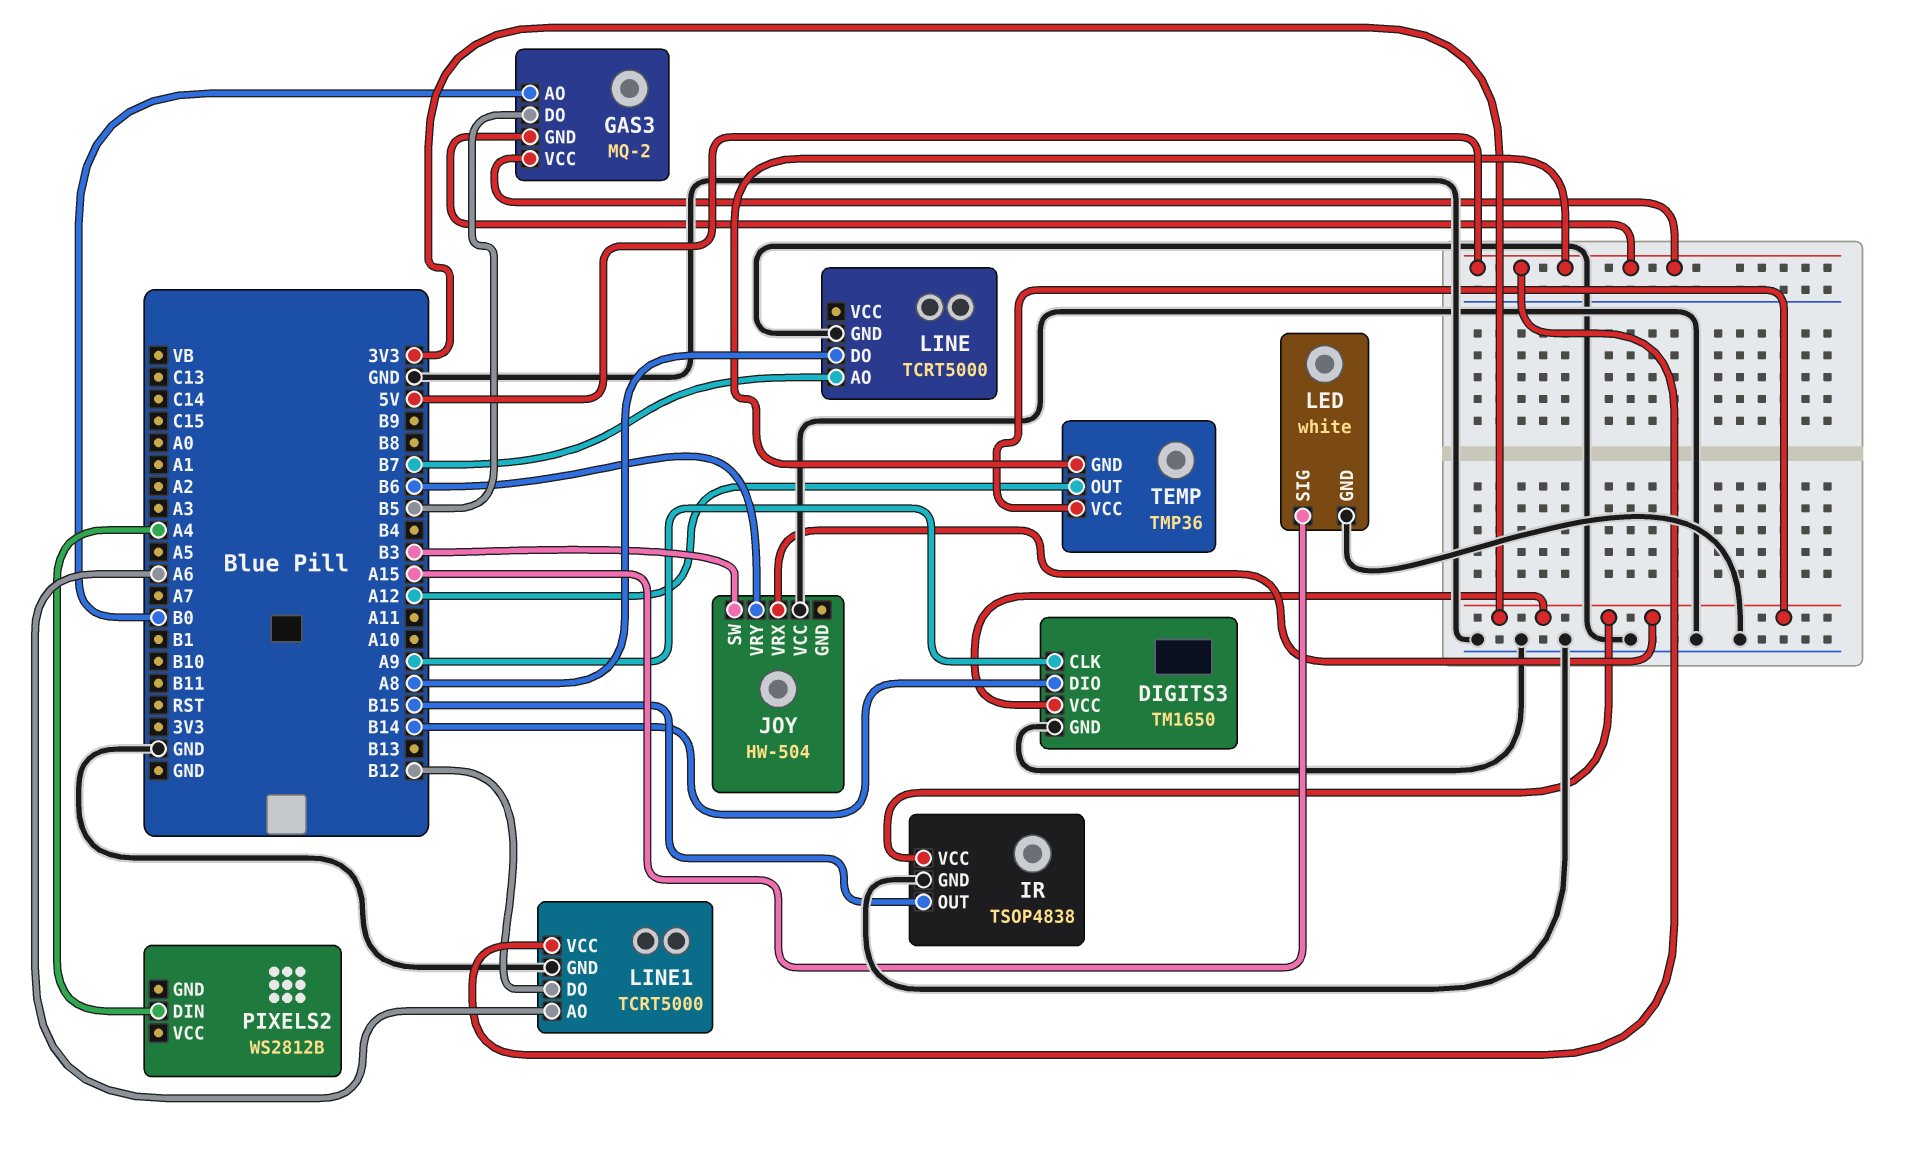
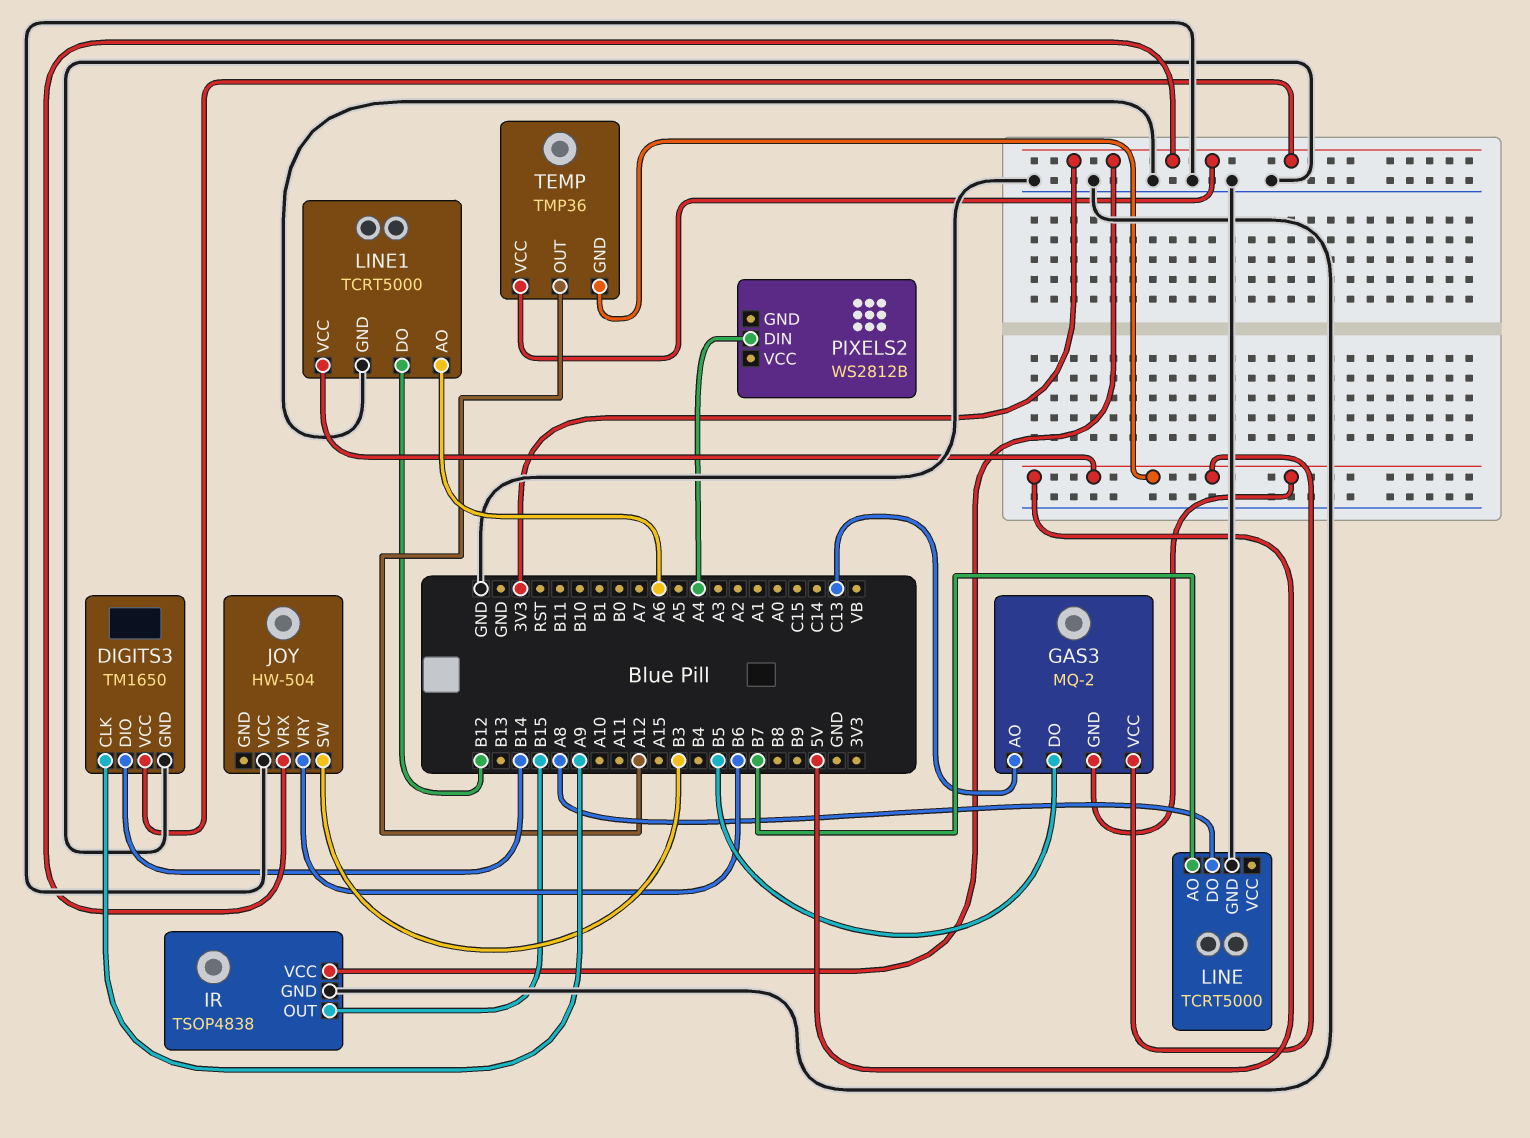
GAS3 pin AO: B0 -> C13
LED: white -> none
LED pin GND: GND -> none
LED pin SIG: A15 -> none

